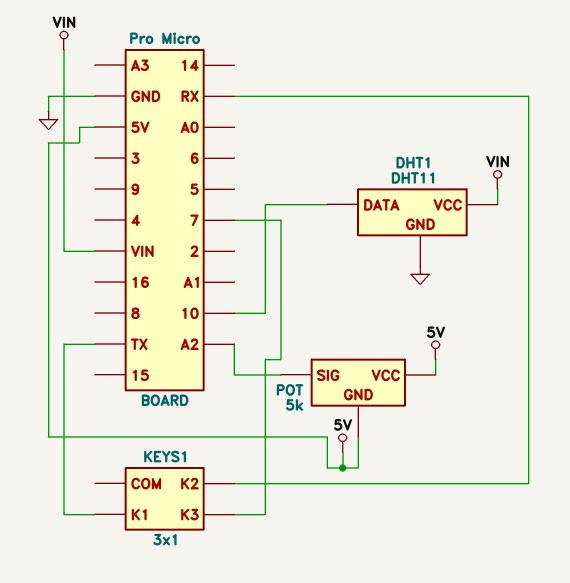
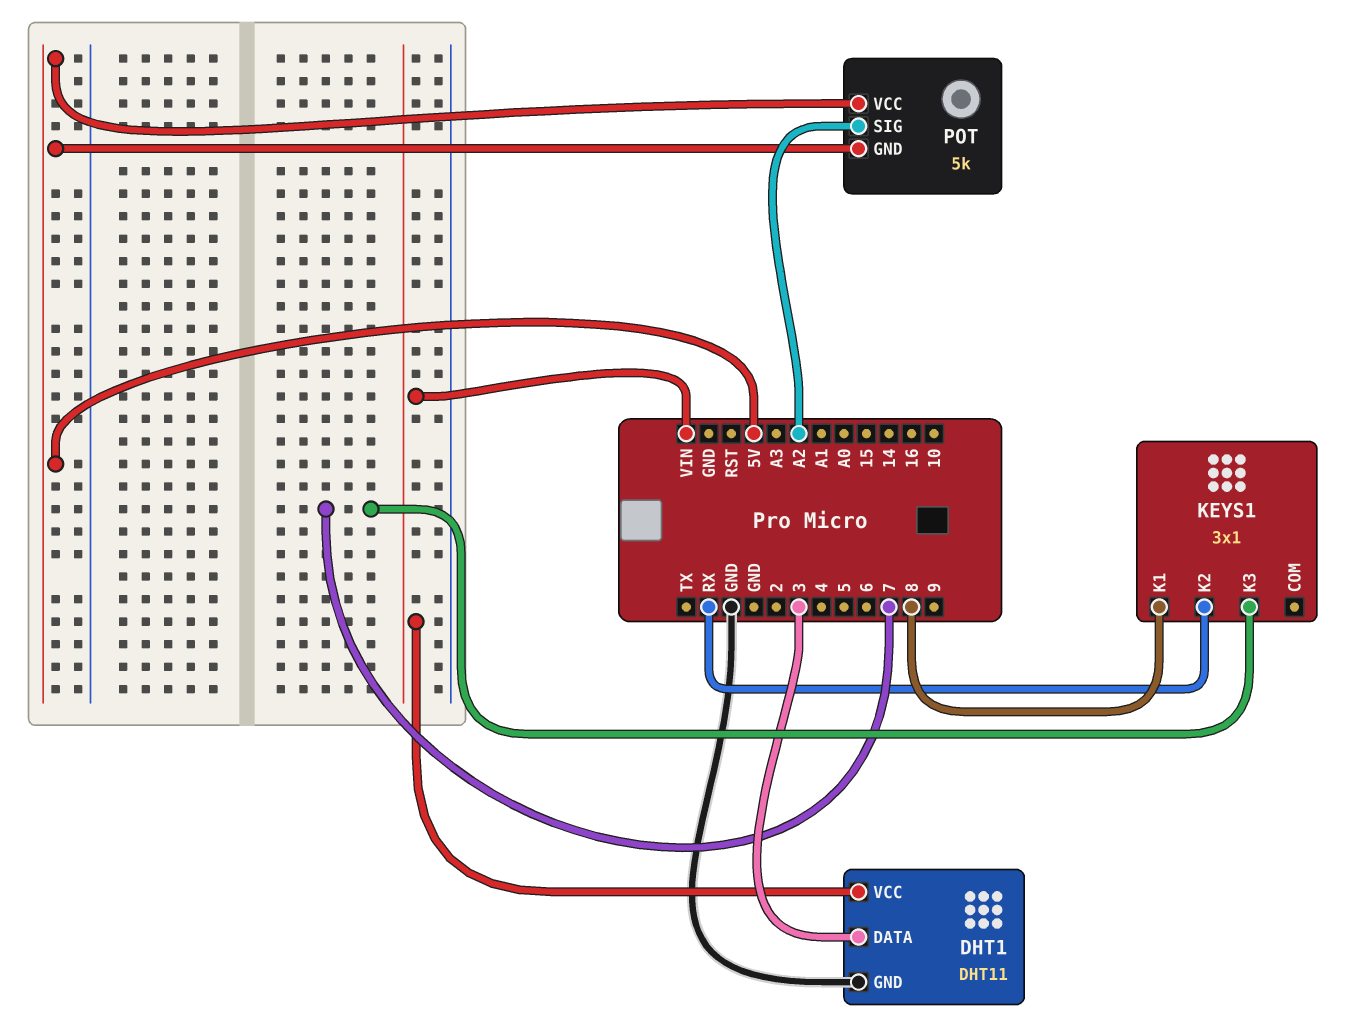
DHT1 pin DATA: 10 -> 3
KEYS1 pin K1: TX -> 8

